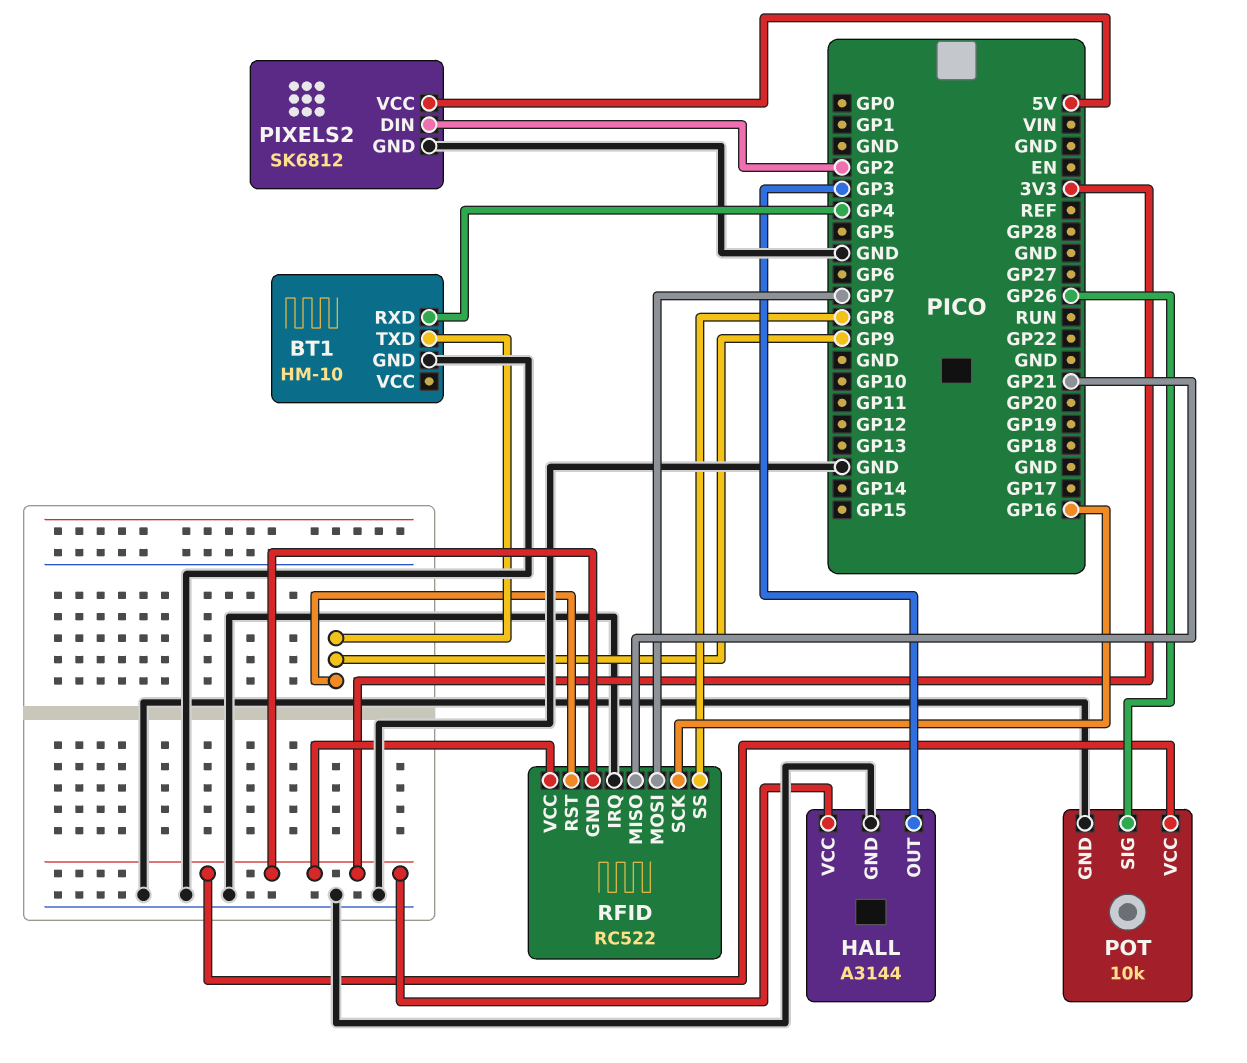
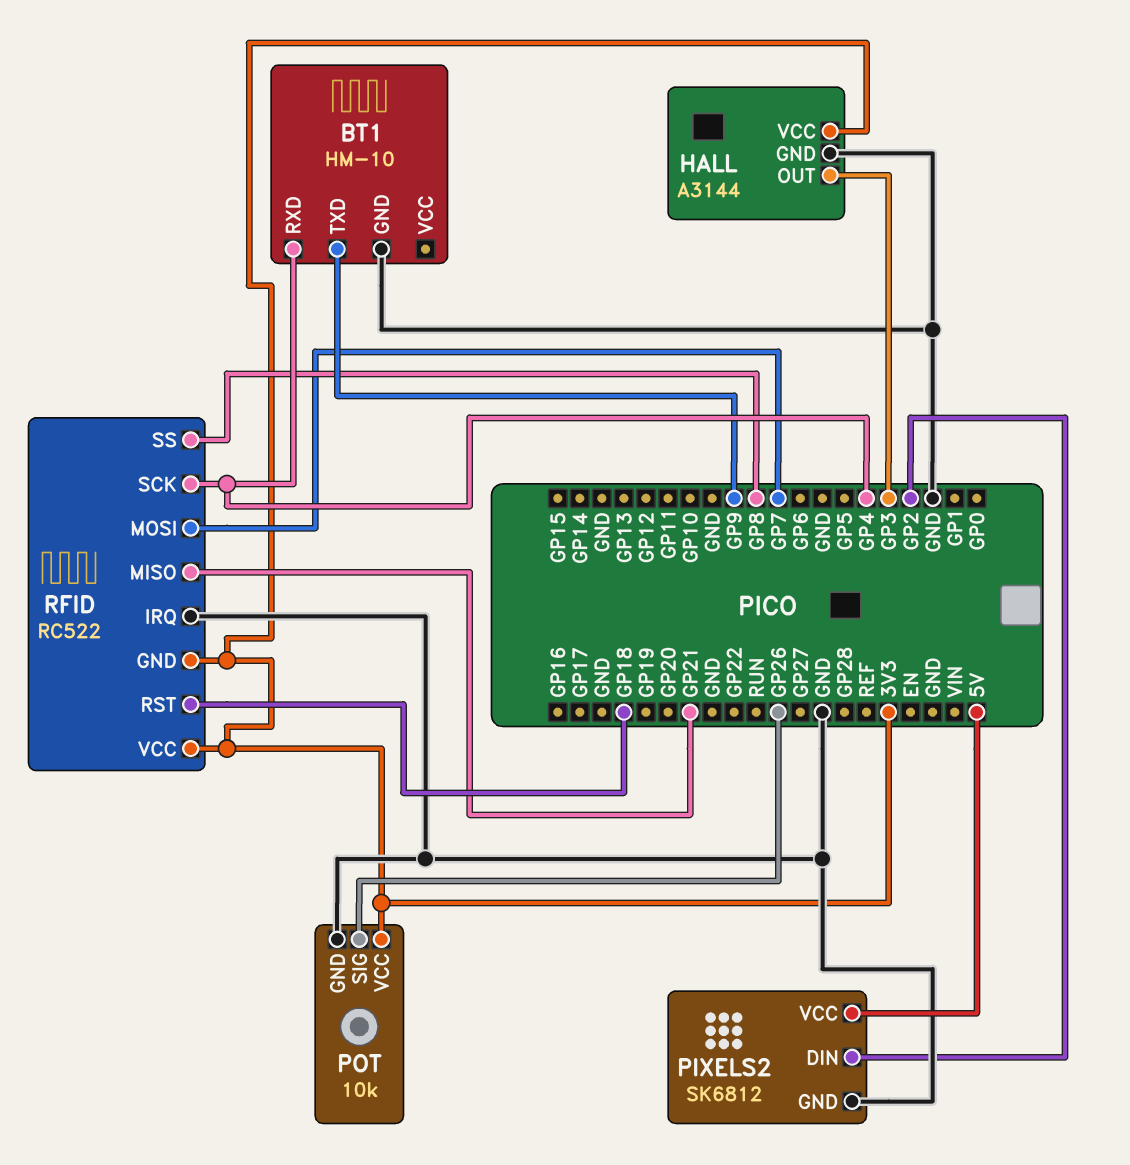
RFID pin RST: GP9 -> GP18
RFID pin SCK: GP16 -> GP4

